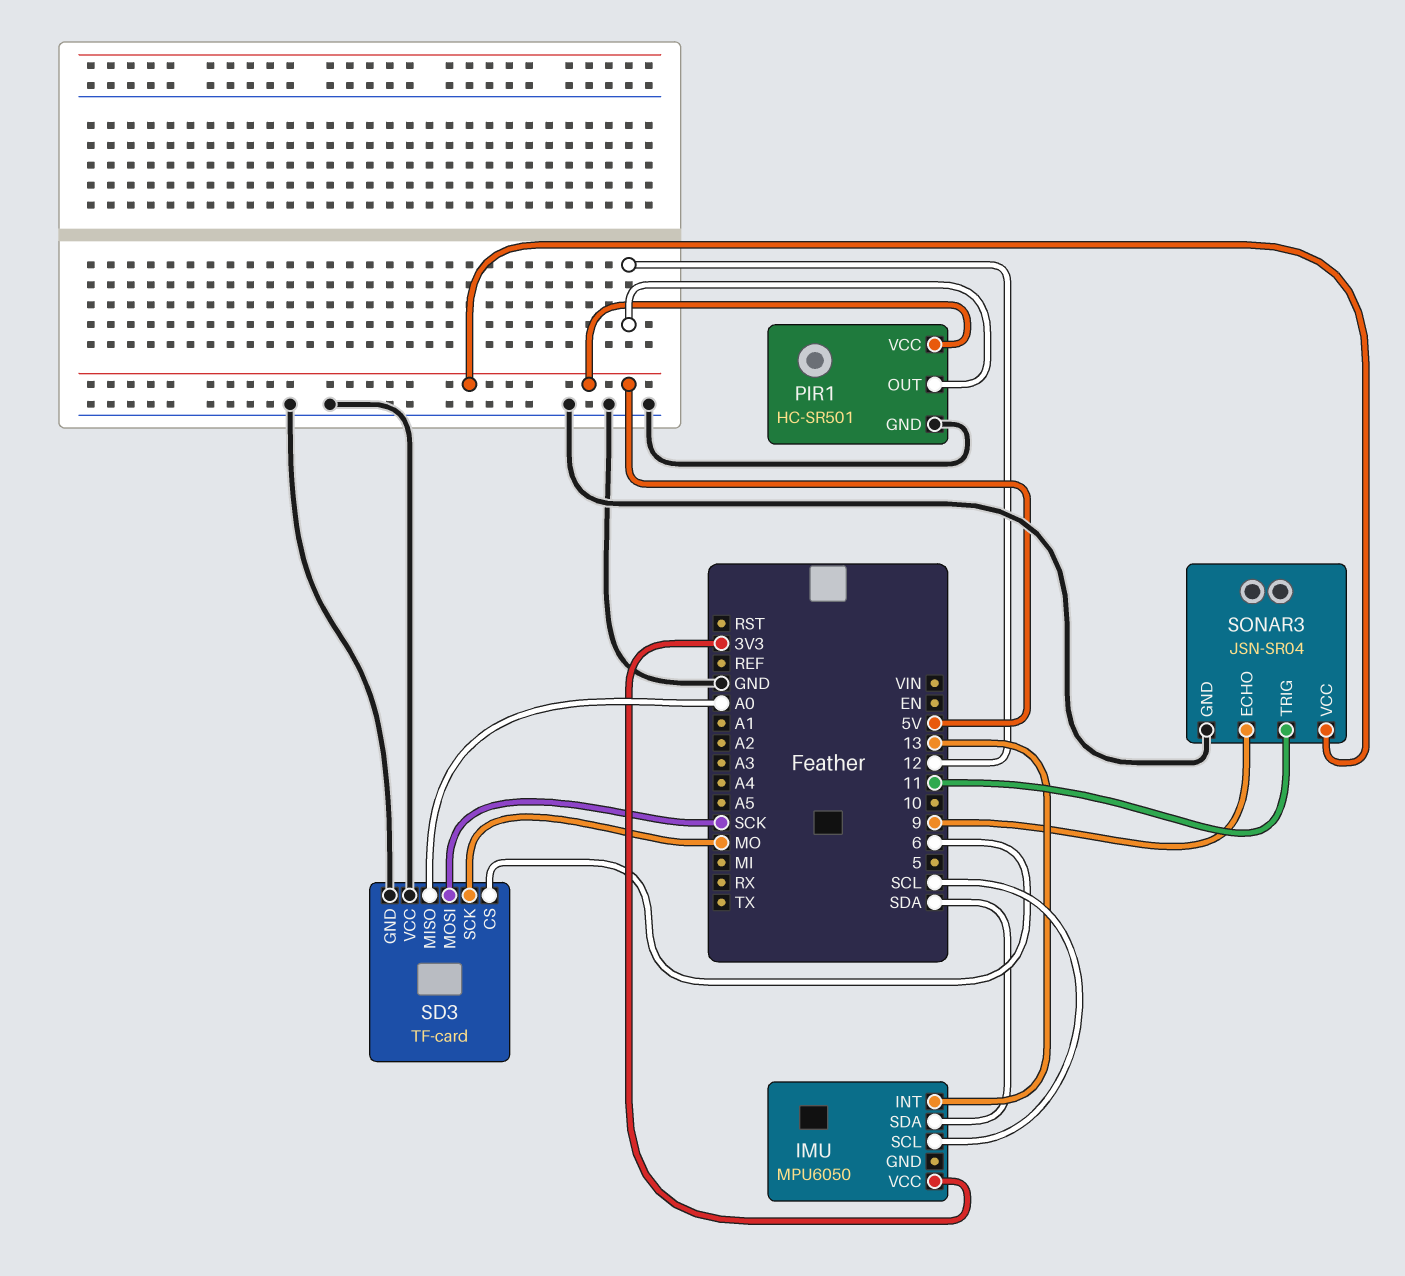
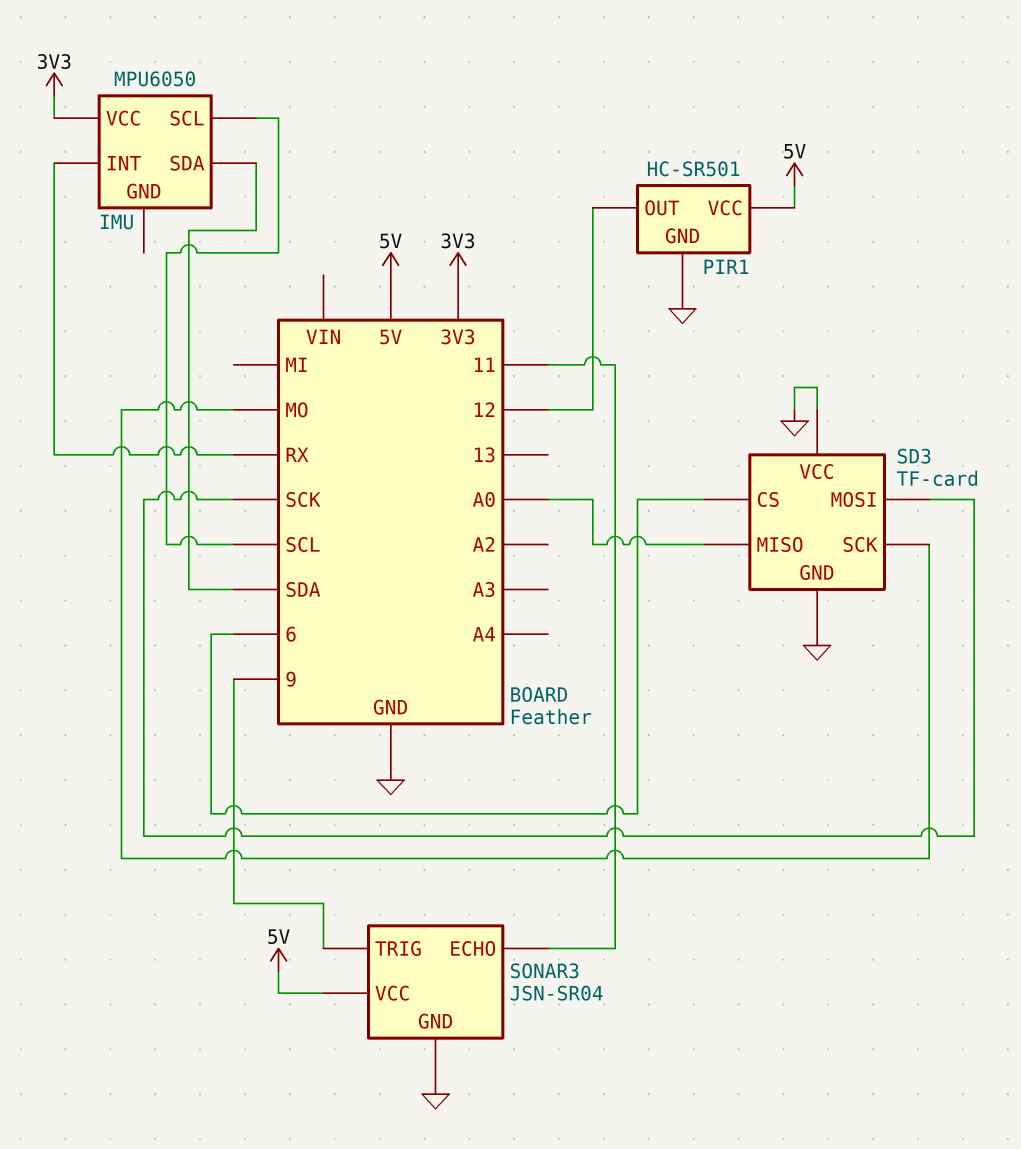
IMU pin INT: 13 -> RX
SONAR3 pin ECHO: 9 -> 11
SONAR3 pin TRIG: 11 -> 9

